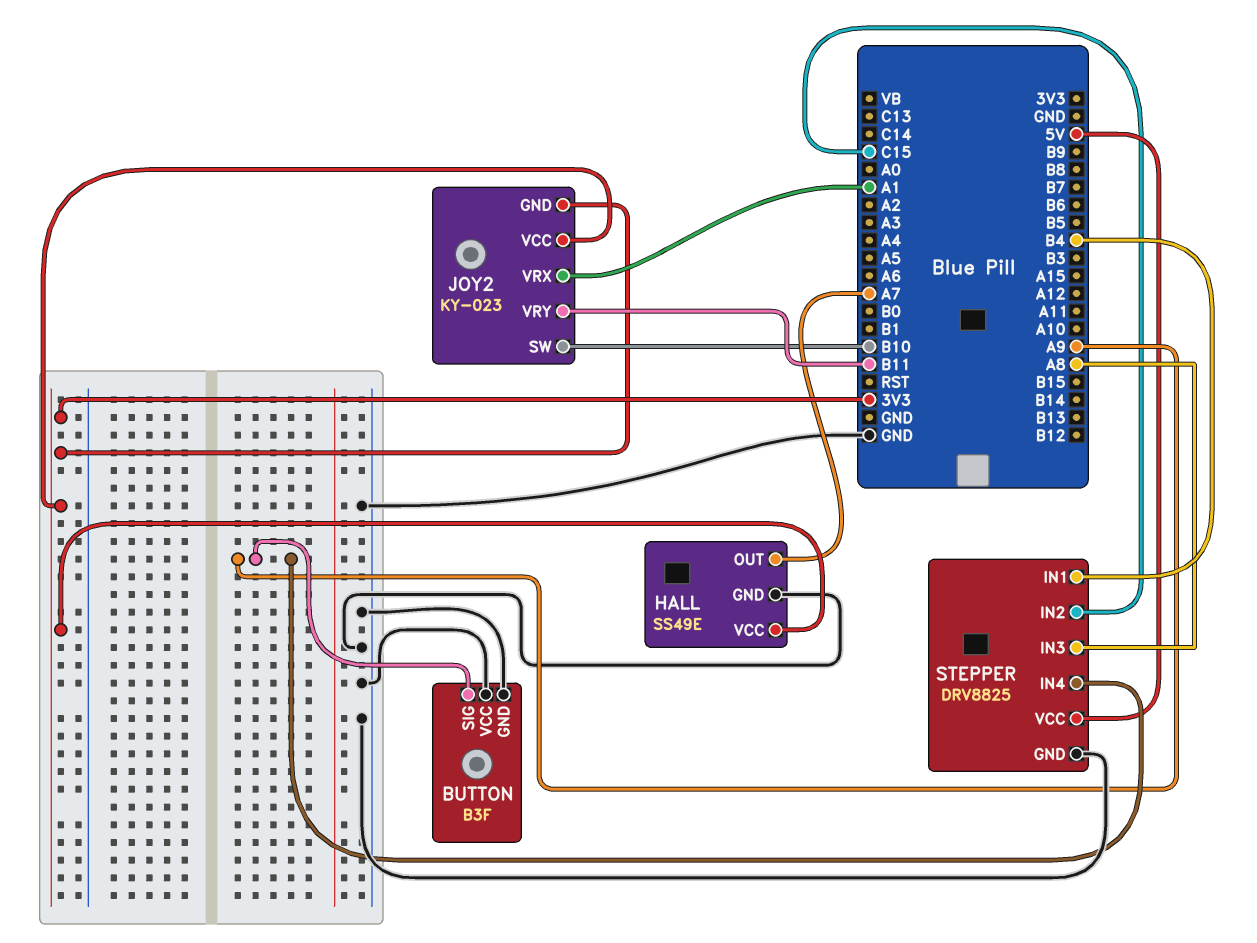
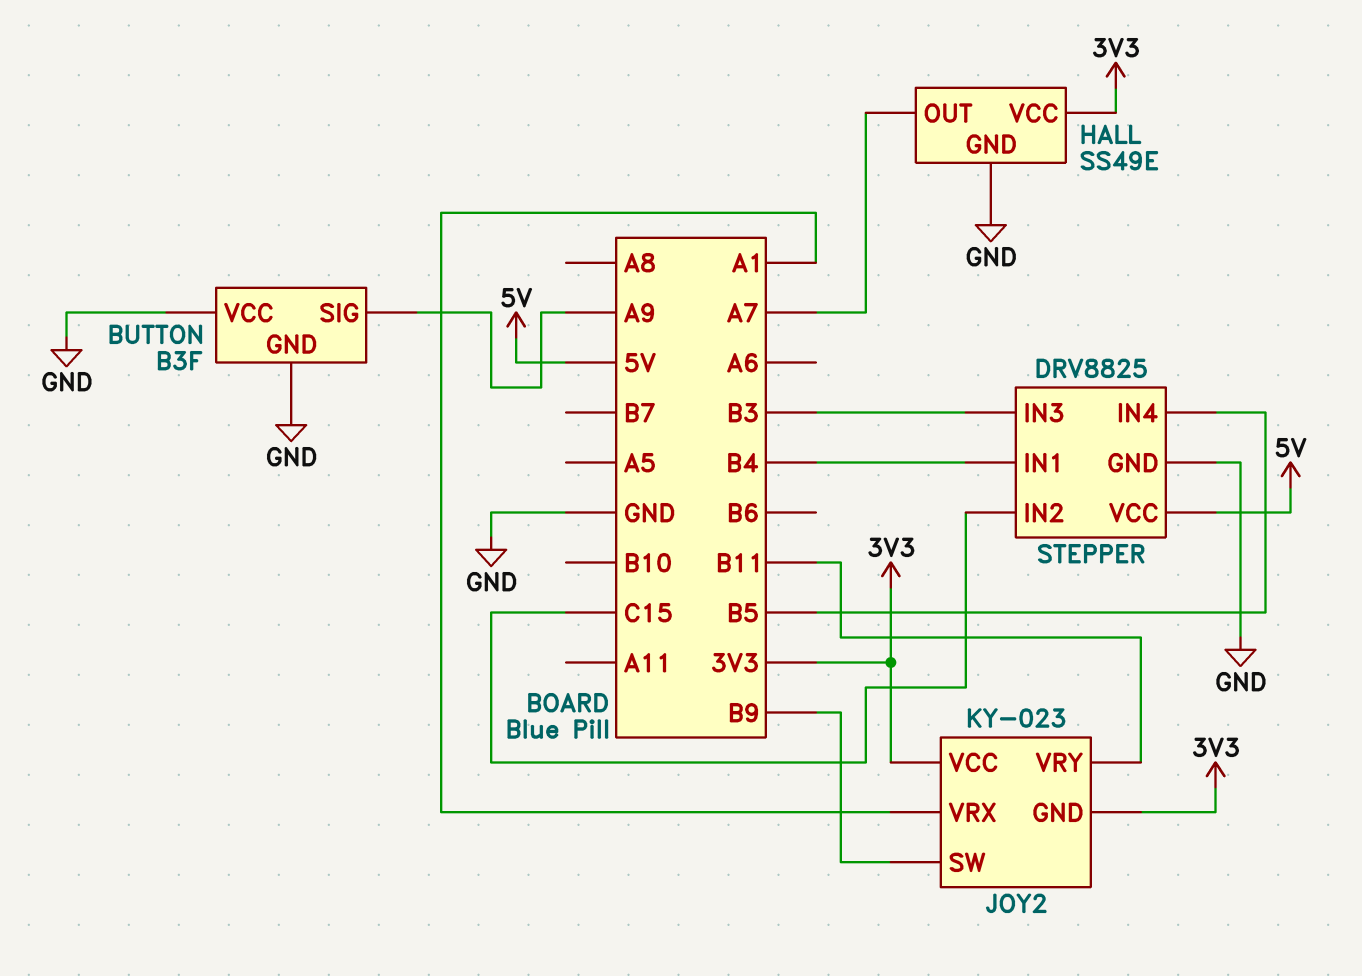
JOY2 pin SW: B10 -> B9
STEPPER pin IN3: A8 -> B3
STEPPER pin IN4: A9 -> B5

